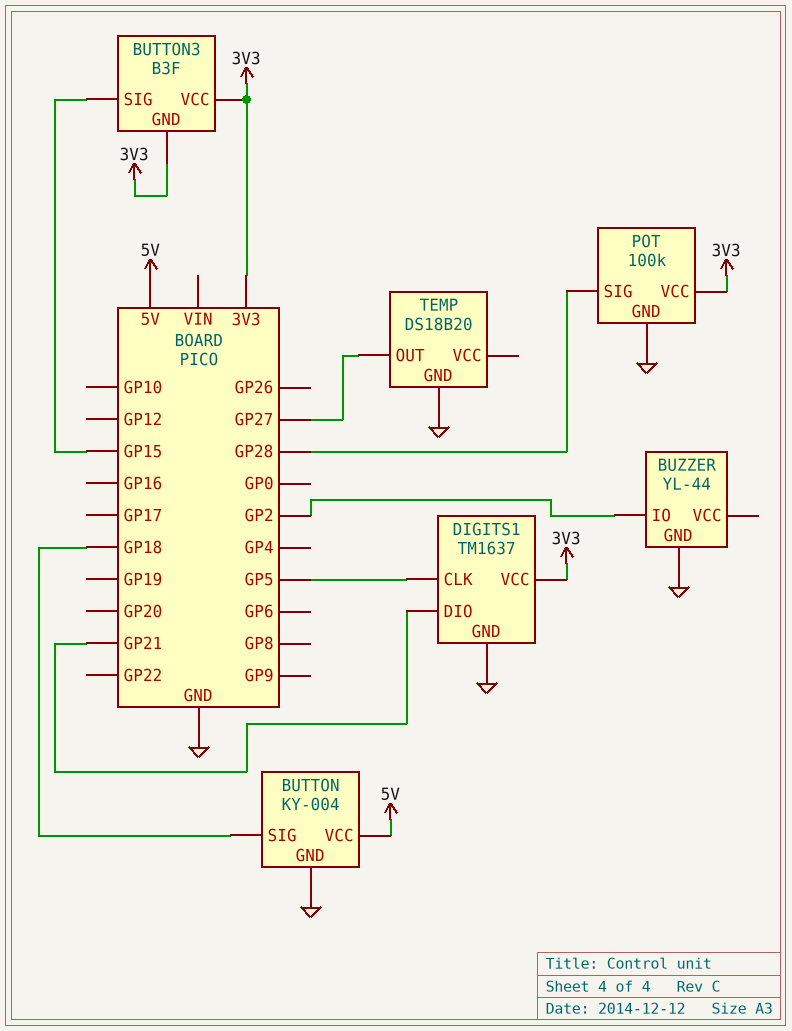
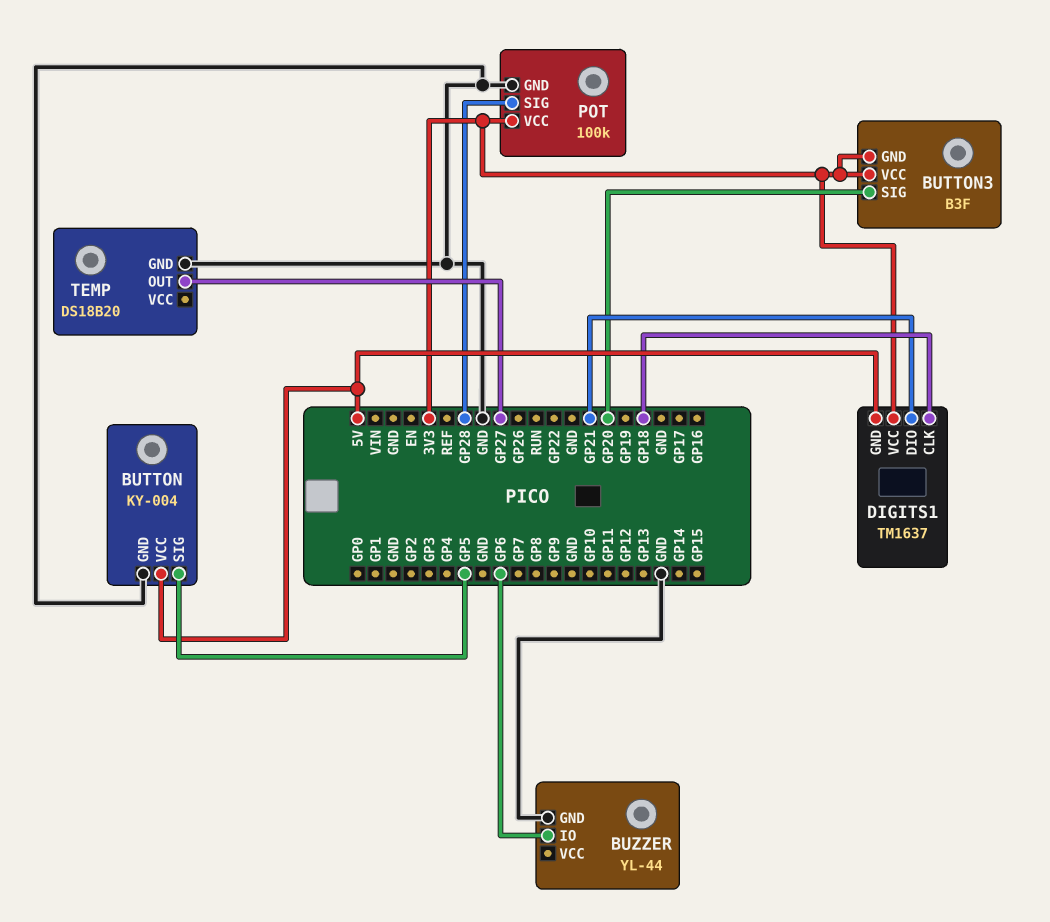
BUTTON pin SIG: GP18 -> GP5
BUTTON3 pin SIG: GP15 -> GP20
BUZZER pin IO: GP2 -> GP6
DIGITS1 pin CLK: GP5 -> GP18
DIGITS1 pin GND: GND -> 5V

